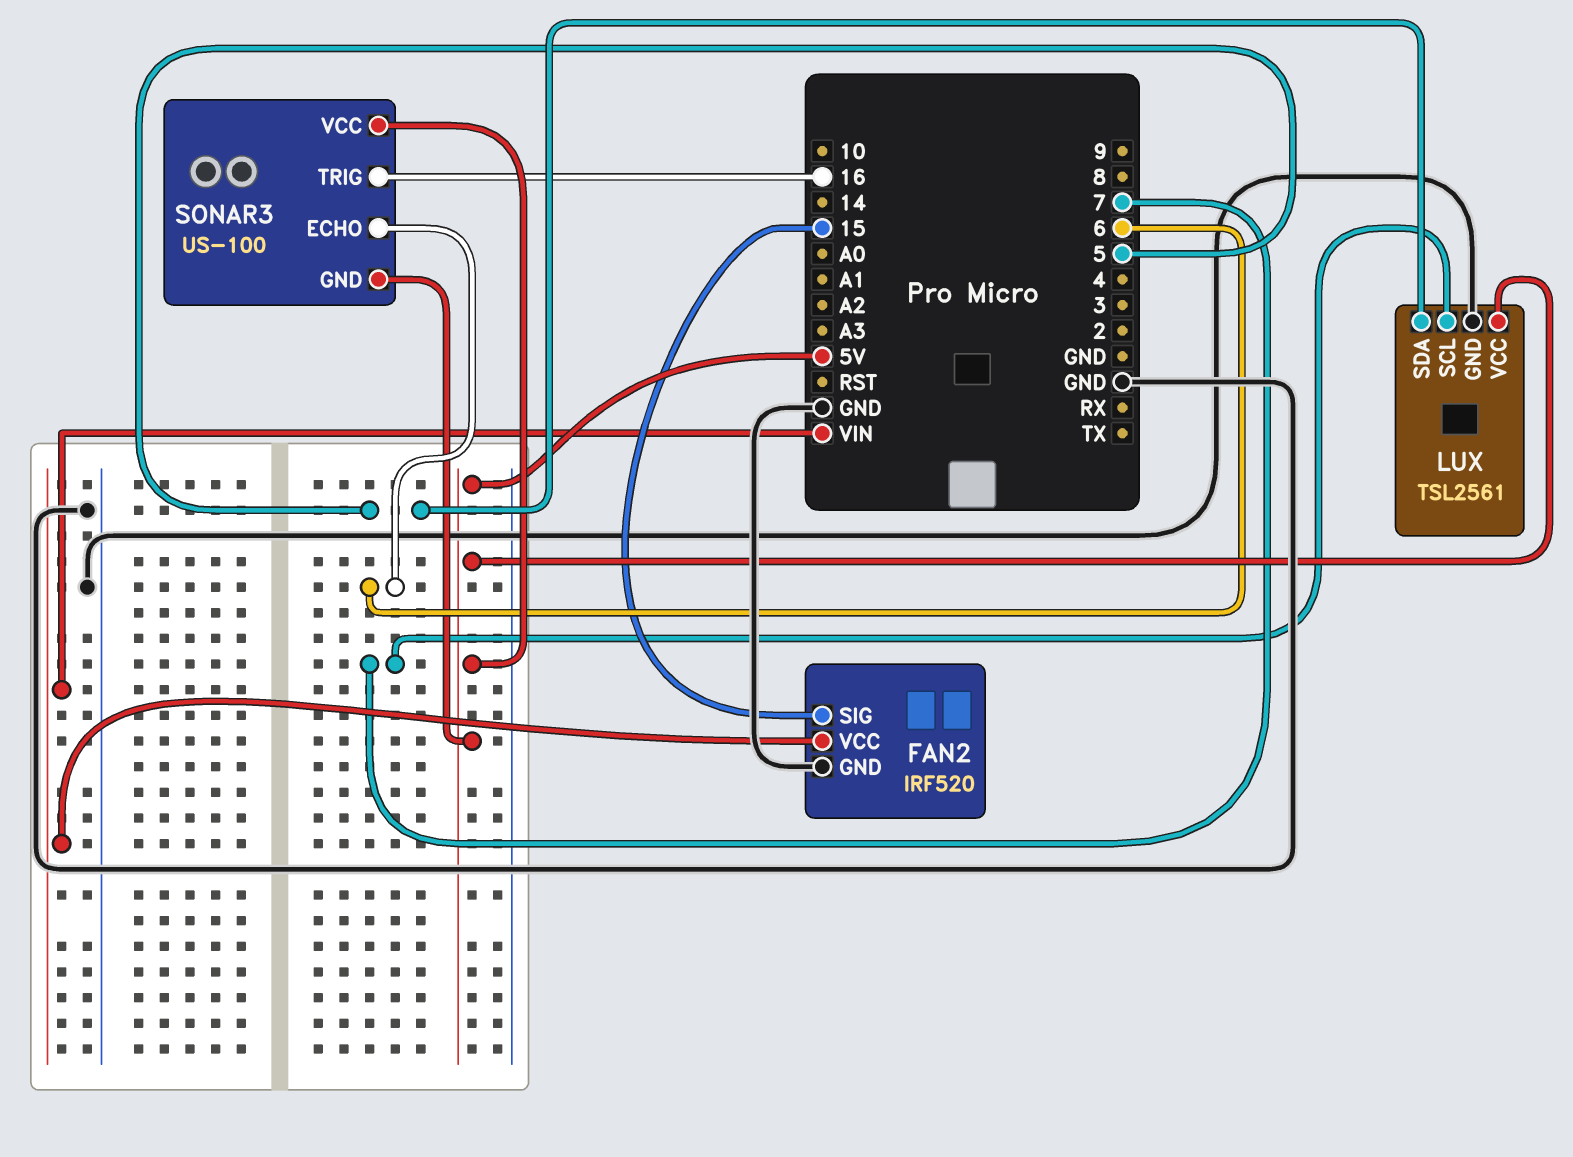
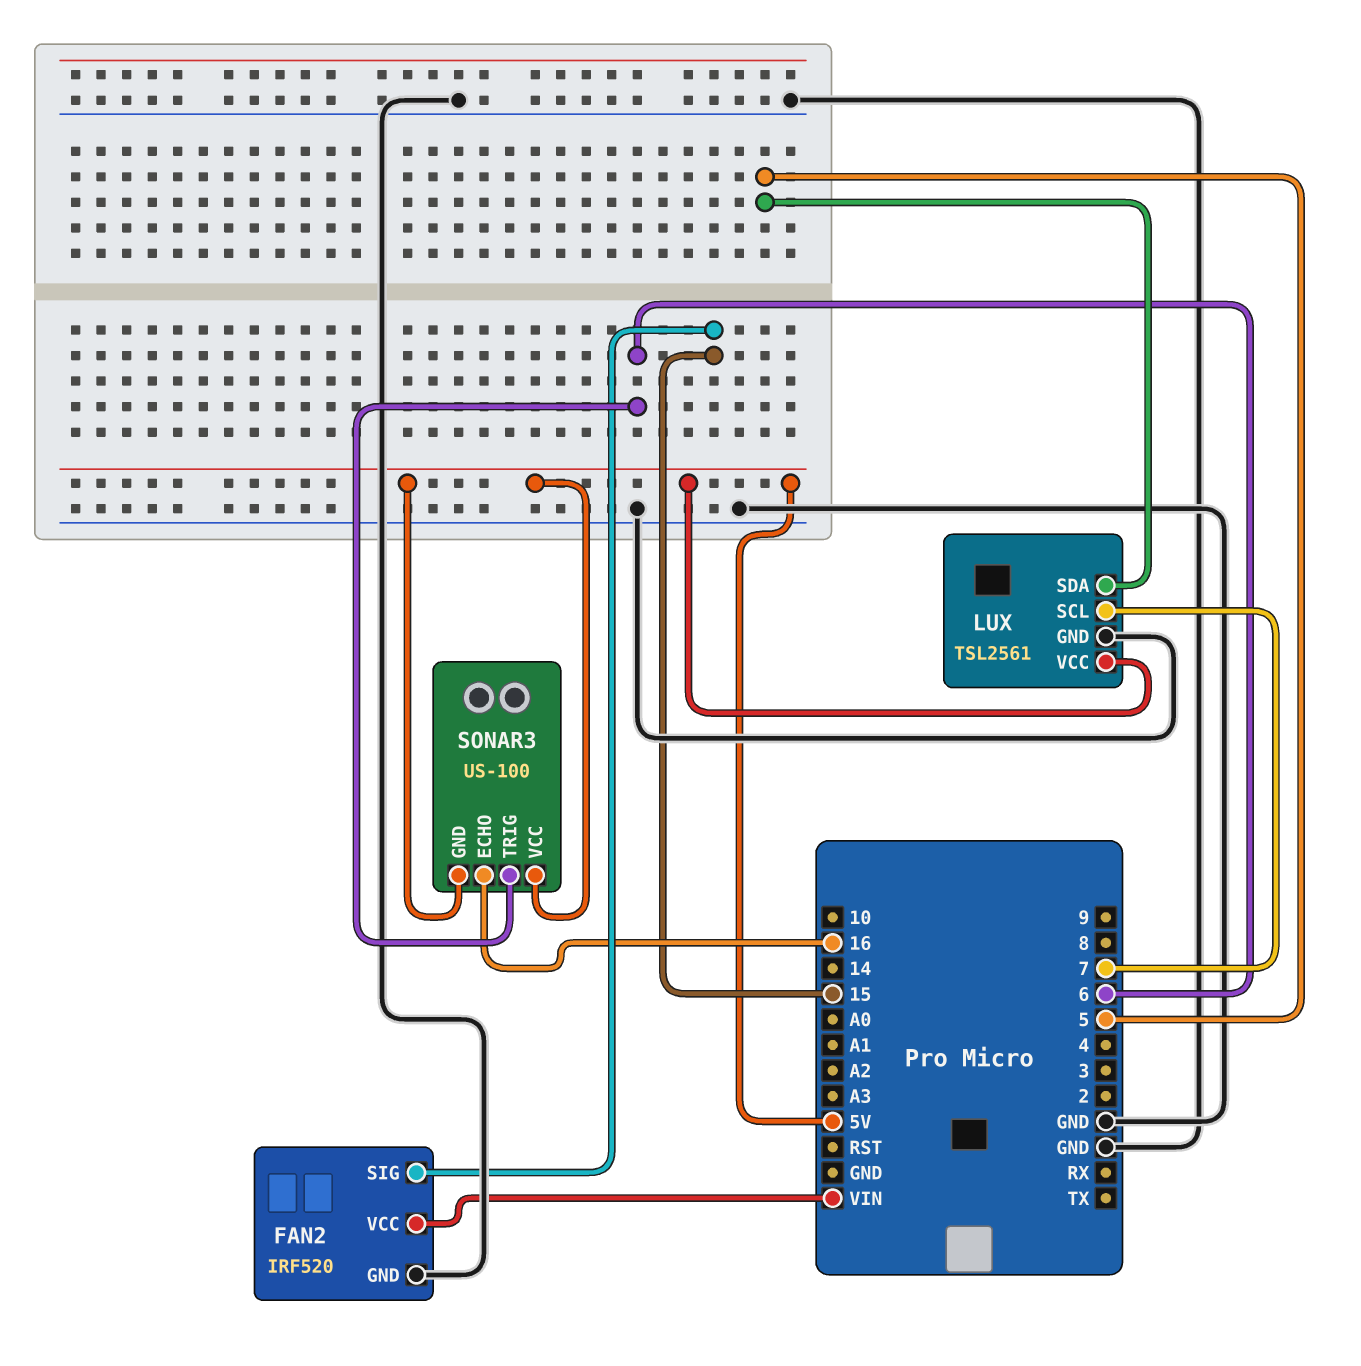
SONAR3 pin ECHO: 6 -> 16
SONAR3 pin TRIG: 16 -> 6

